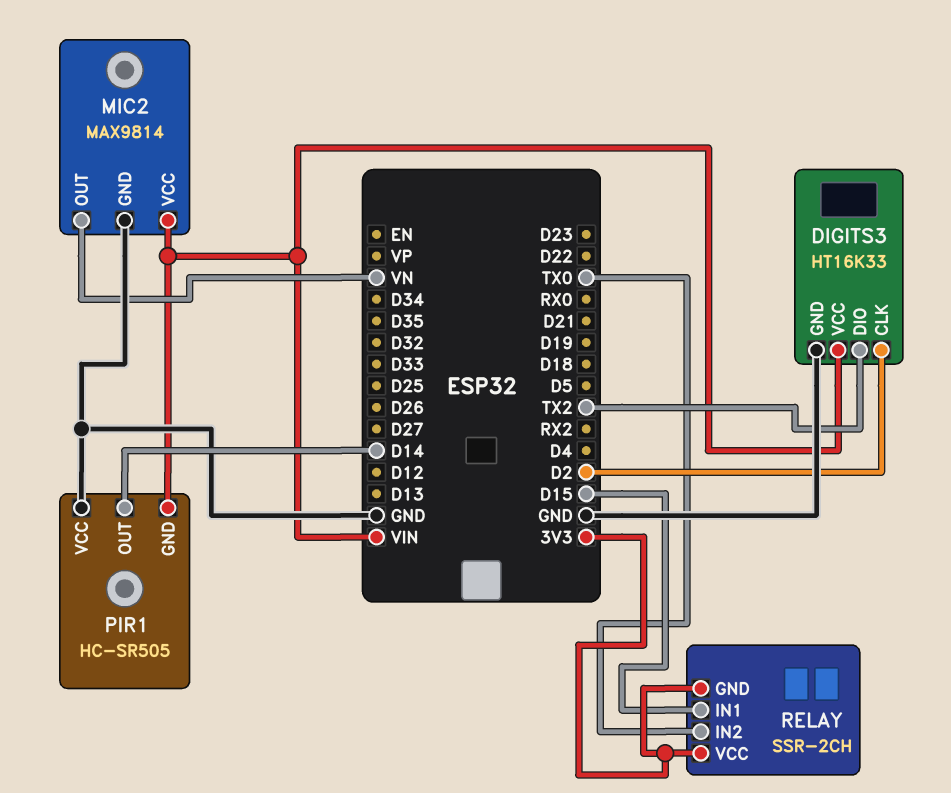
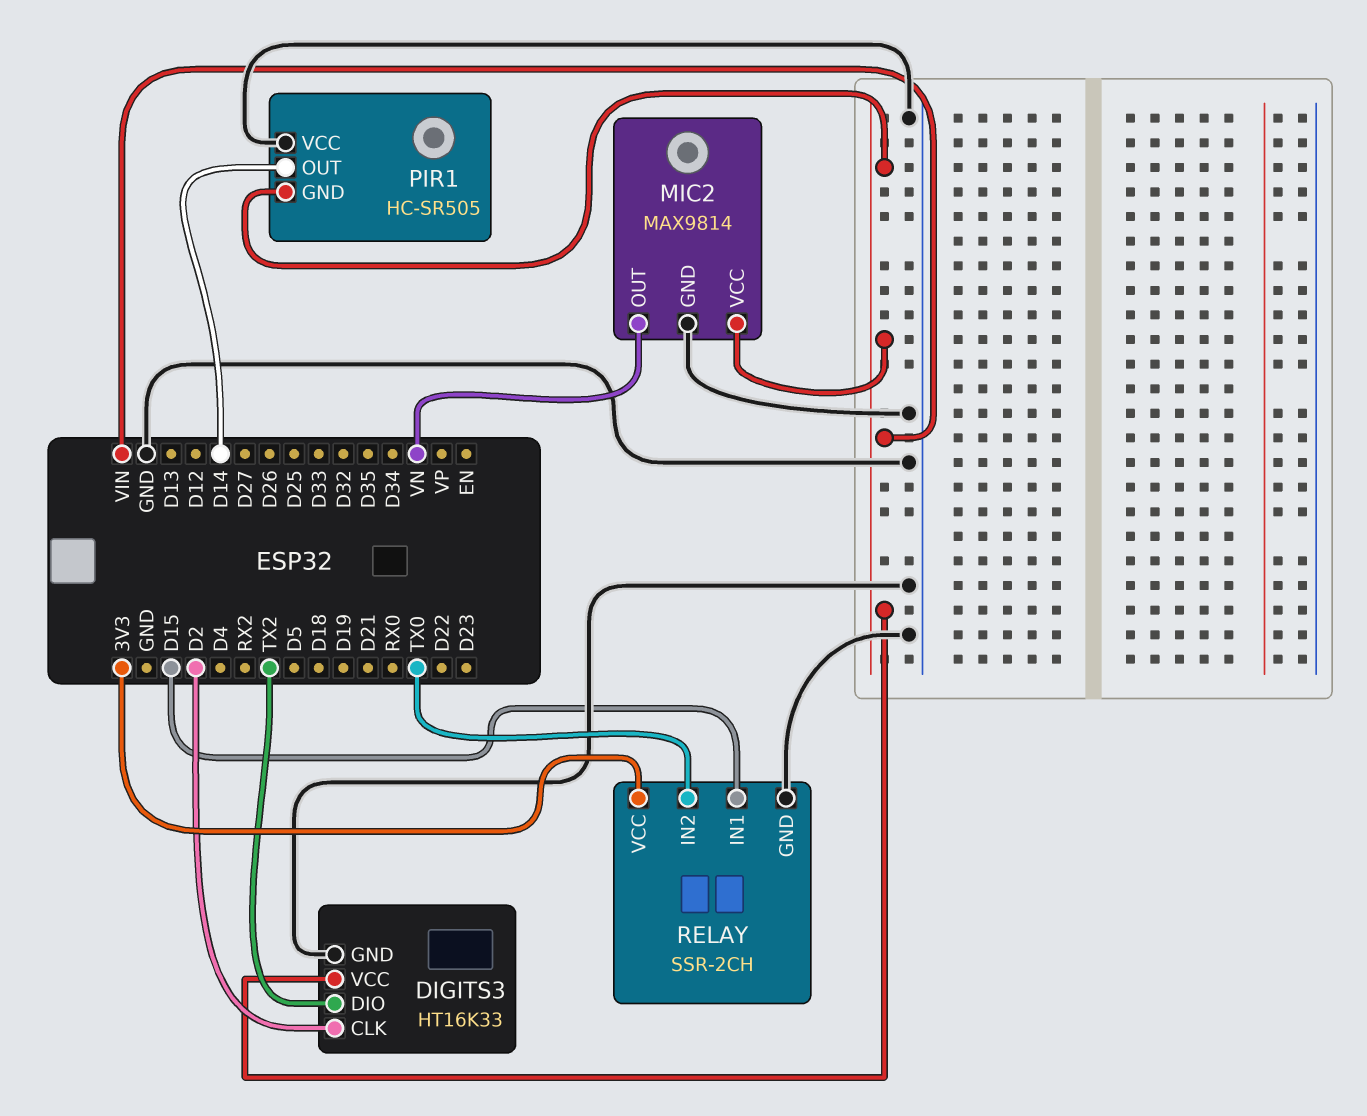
RELAY pin GND: 3V3 -> GND

